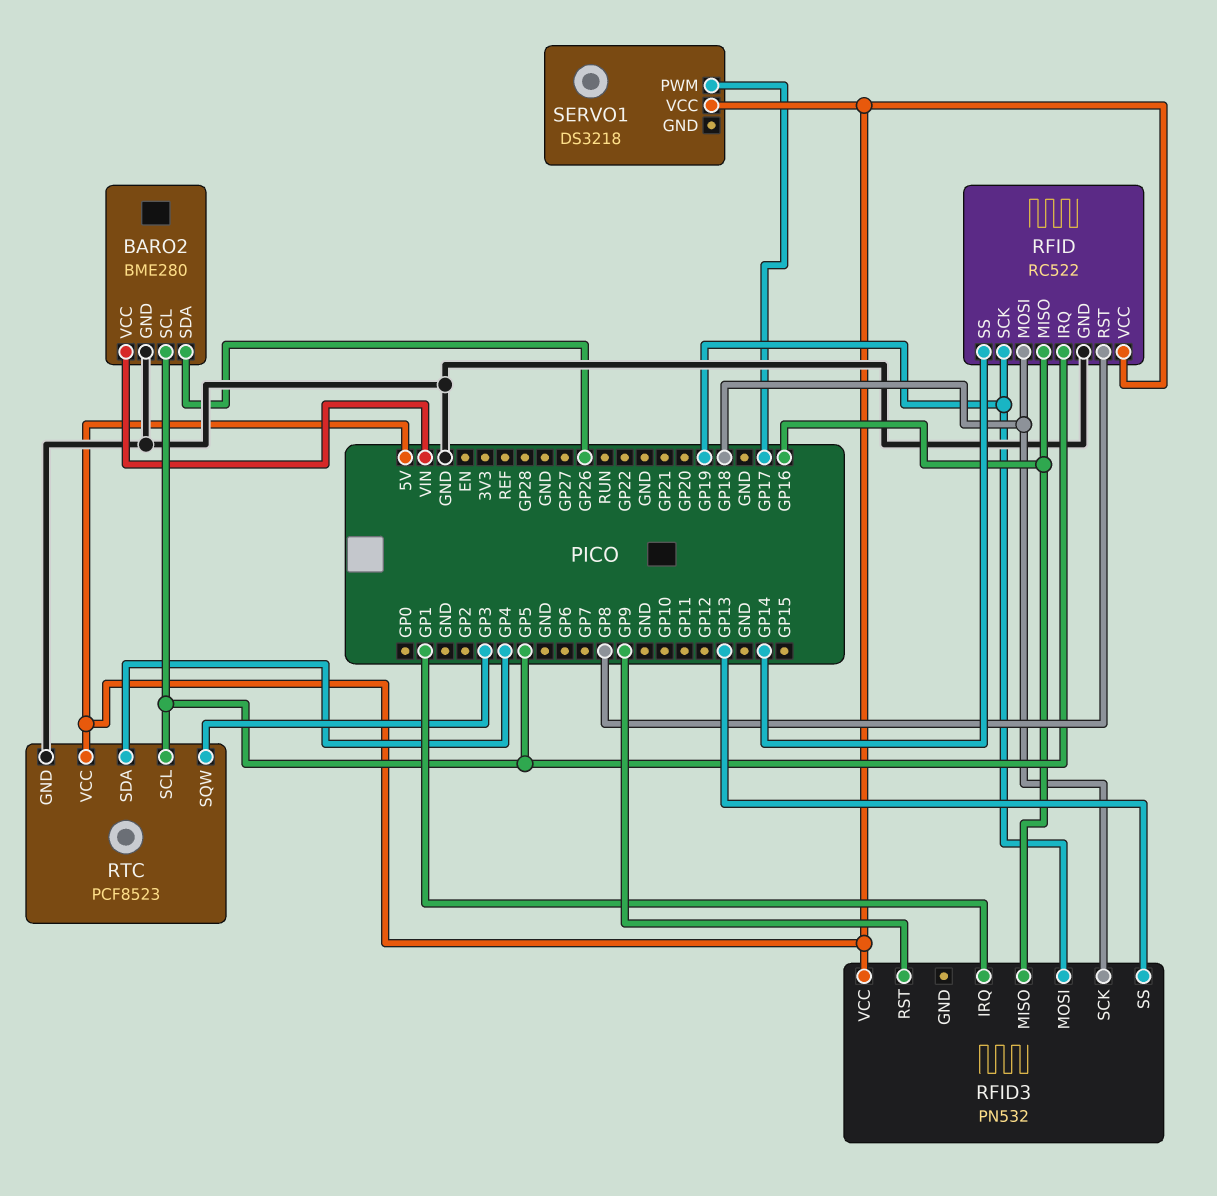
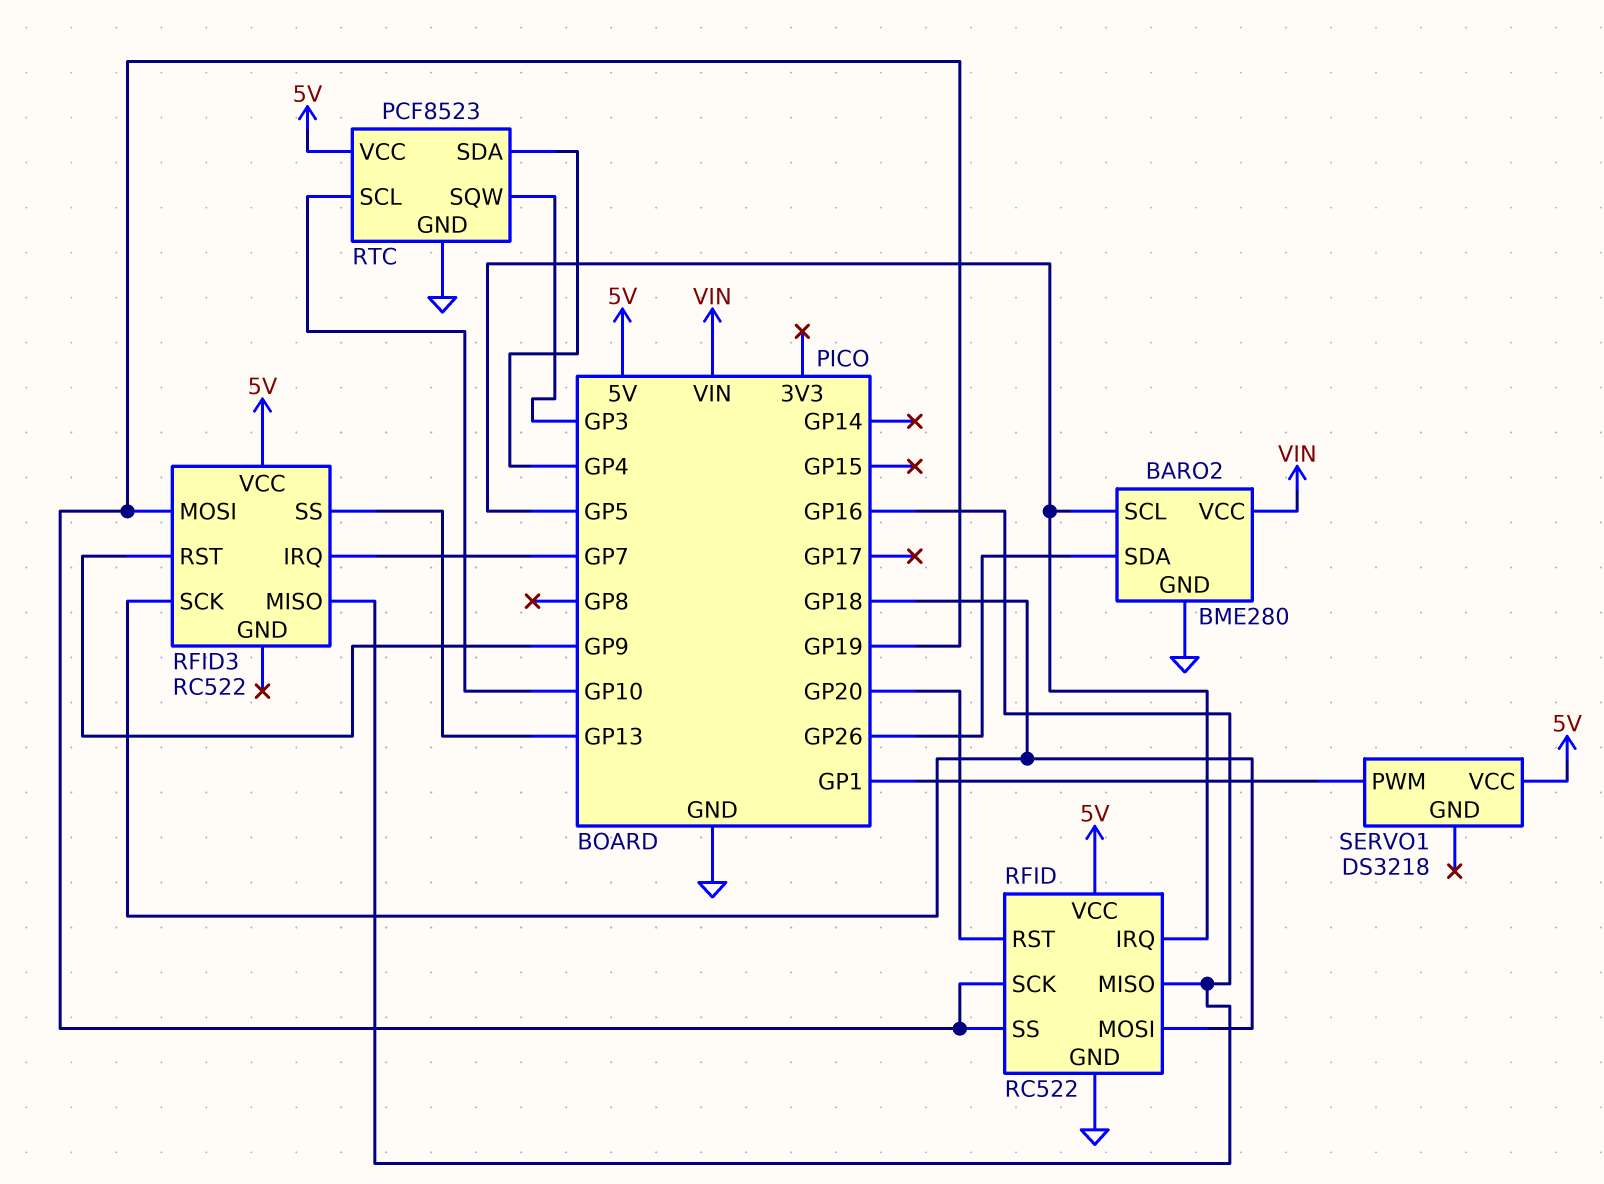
RFID pin RST: GP8 -> GP20
RFID pin SS: GP14 -> GP19
RFID3: PN532 -> RC522
RFID3 pin IRQ: GP1 -> GP7
RTC pin SCL: GP5 -> GP10
SERVO1 pin PWM: GP17 -> GP1

